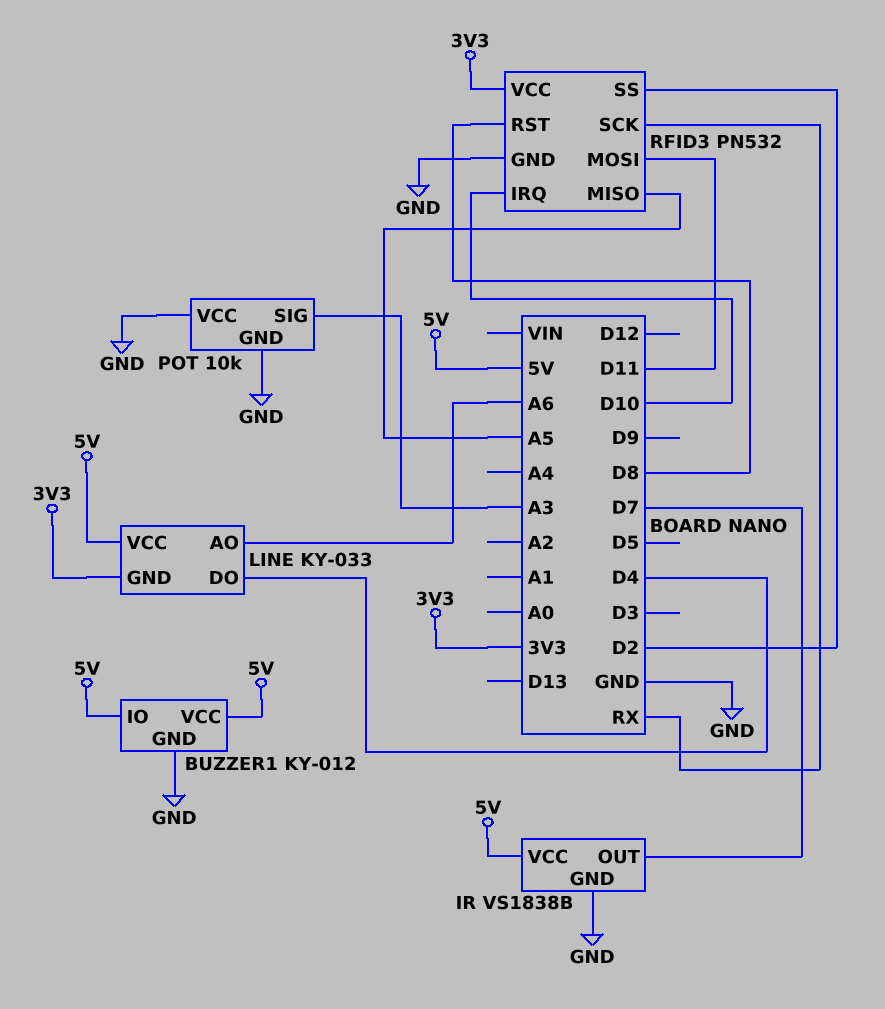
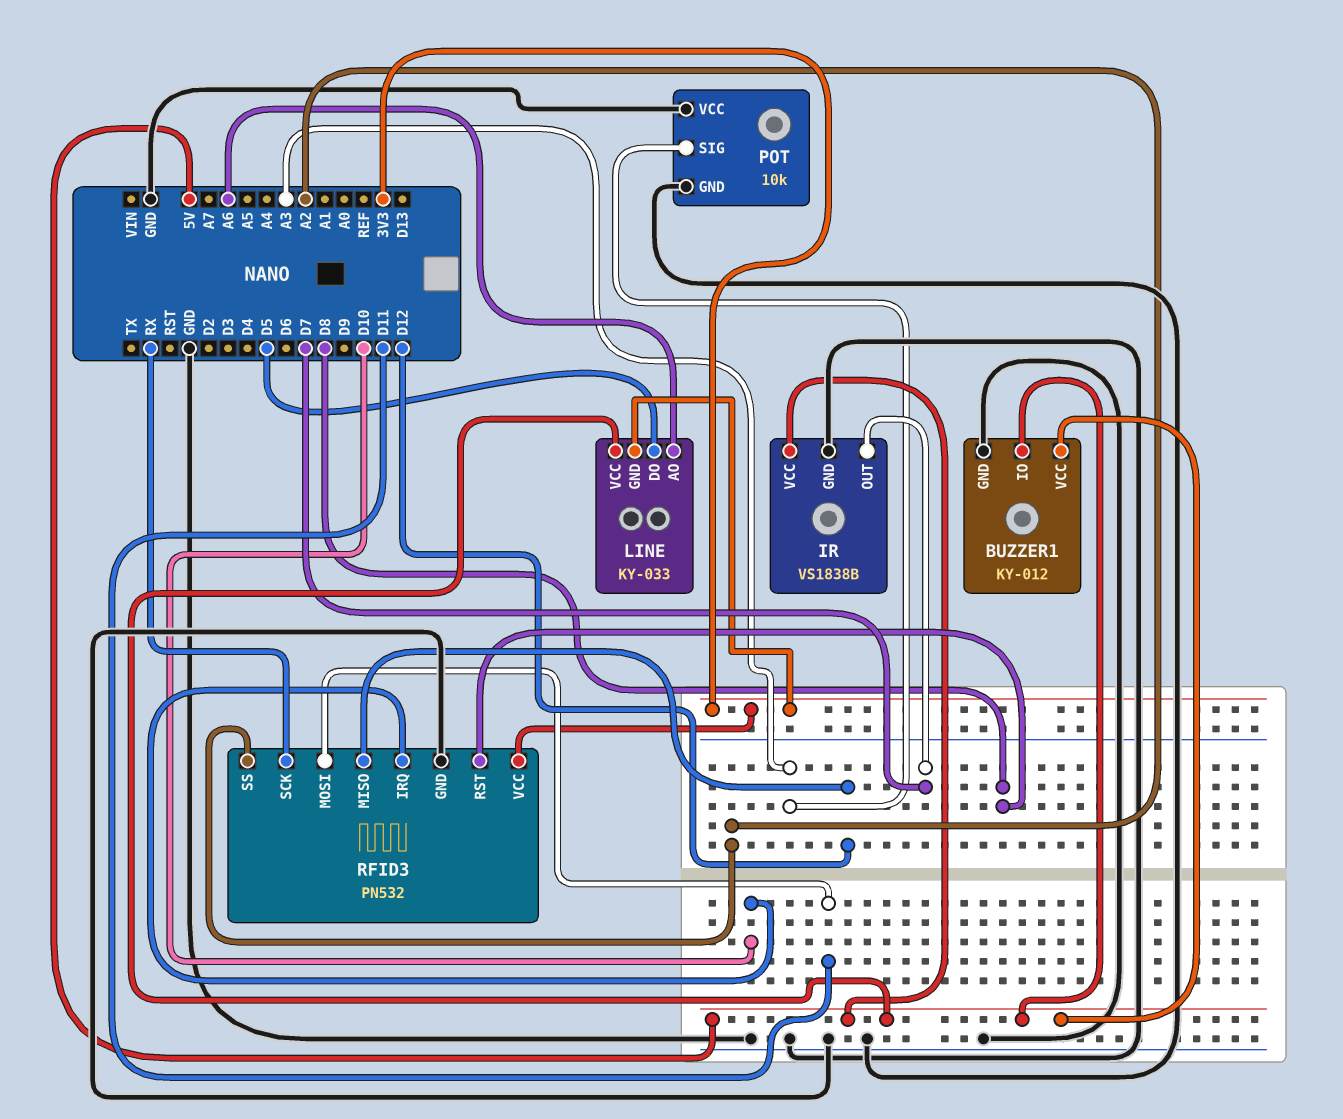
LINE pin DO: D4 -> D5
RFID3 pin MISO: A5 -> D12
RFID3 pin SS: D2 -> A2

